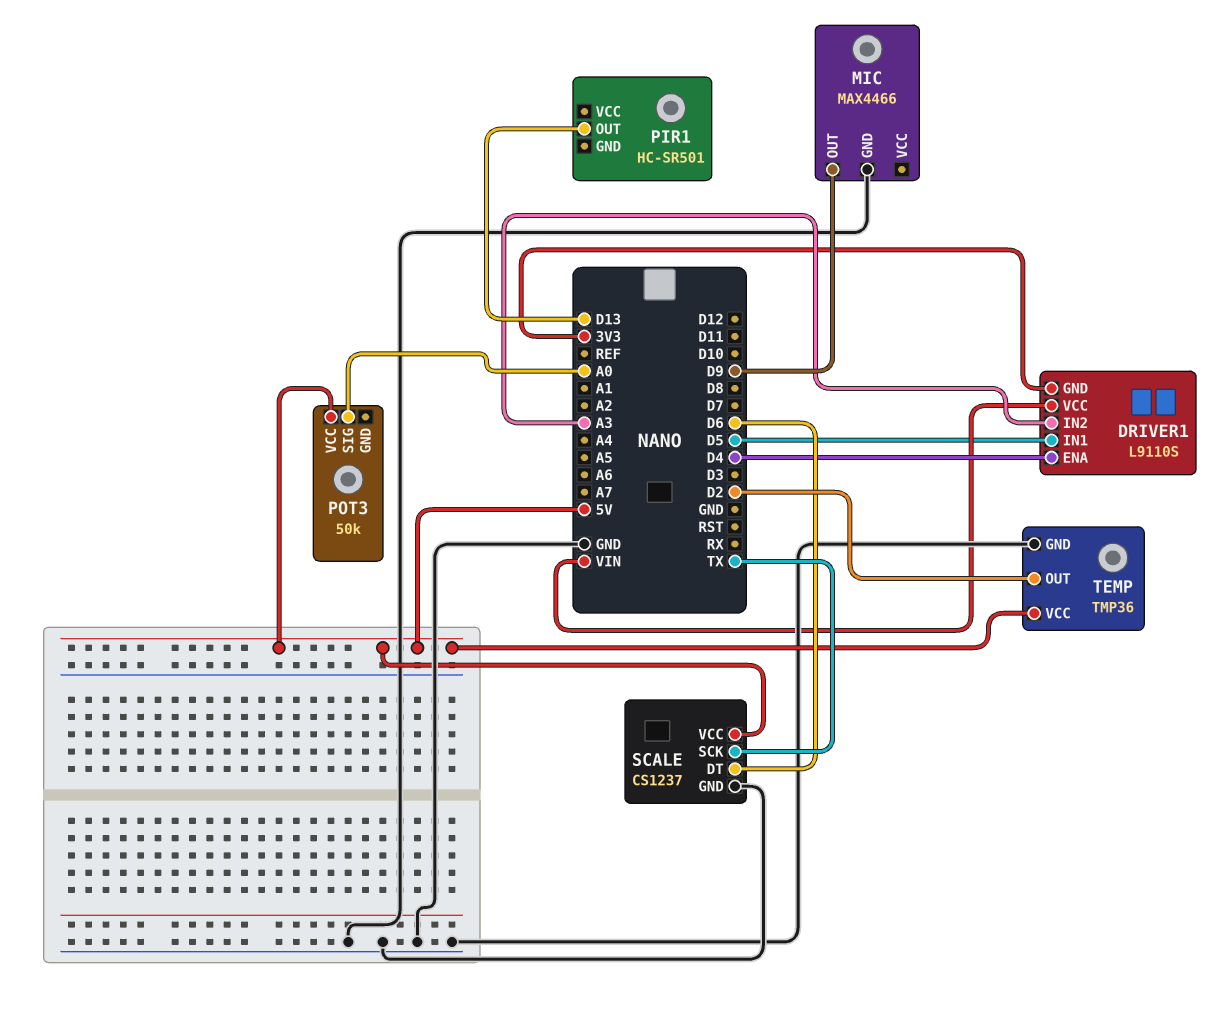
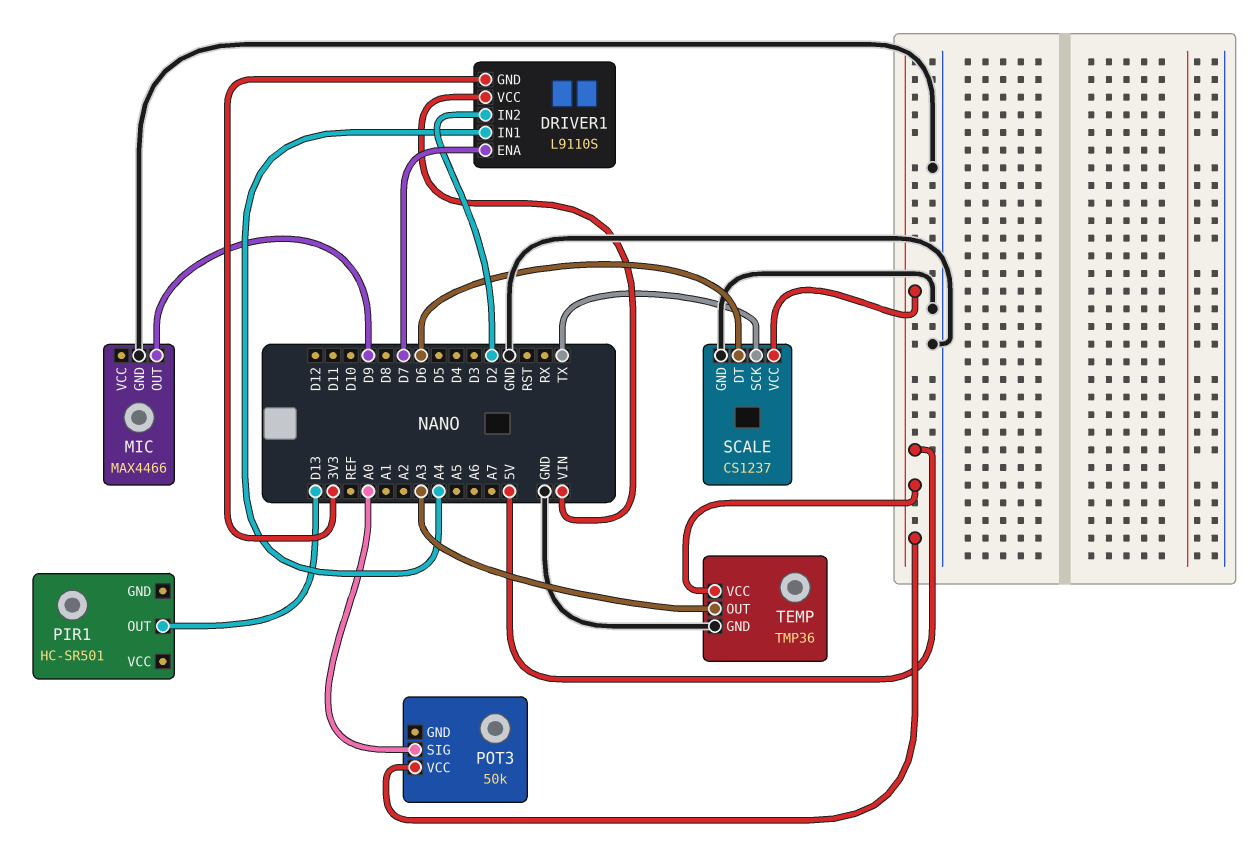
DRIVER1 pin ENA: D4 -> D7
DRIVER1 pin IN1: D5 -> A4
DRIVER1 pin IN2: A3 -> D2
TEMP pin OUT: D2 -> A3

